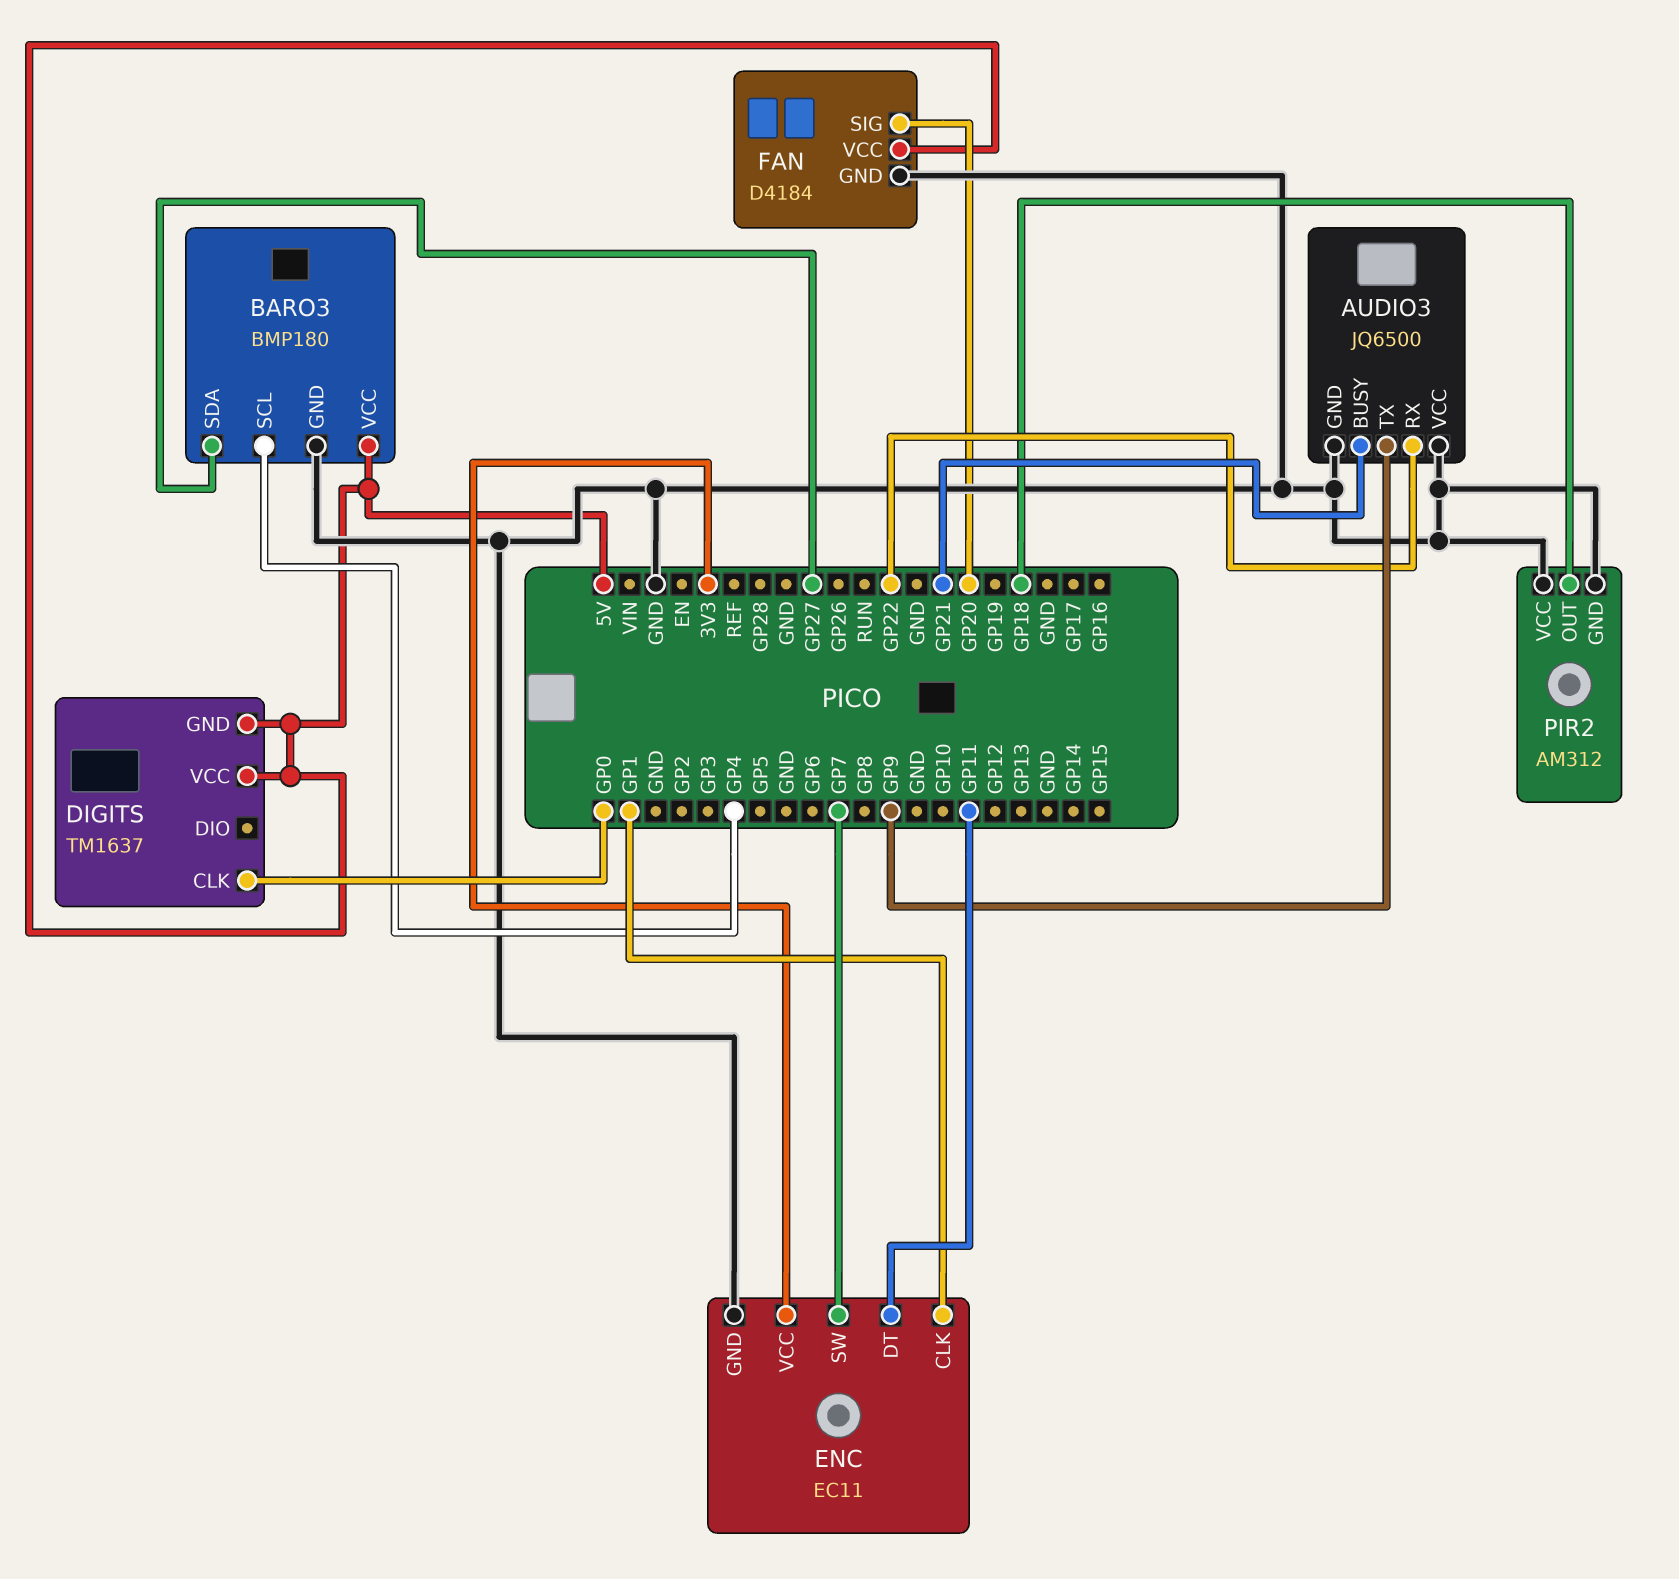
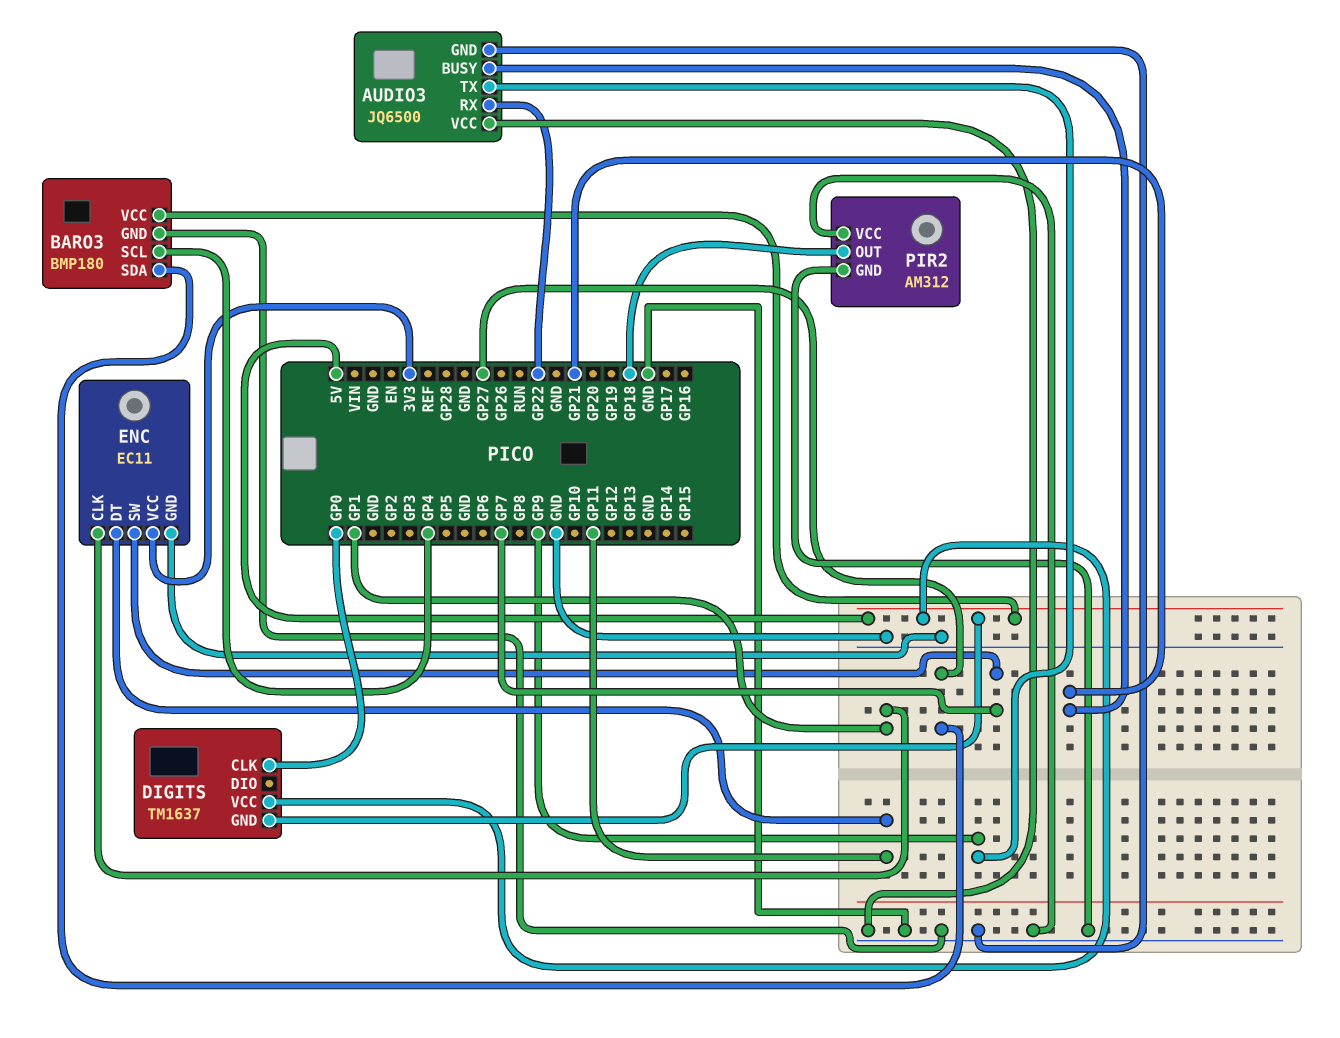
FAN: D4184 -> none
FAN pin GND: GND -> none
FAN pin SIG: GP20 -> none
FAN pin VCC: 5V -> none

